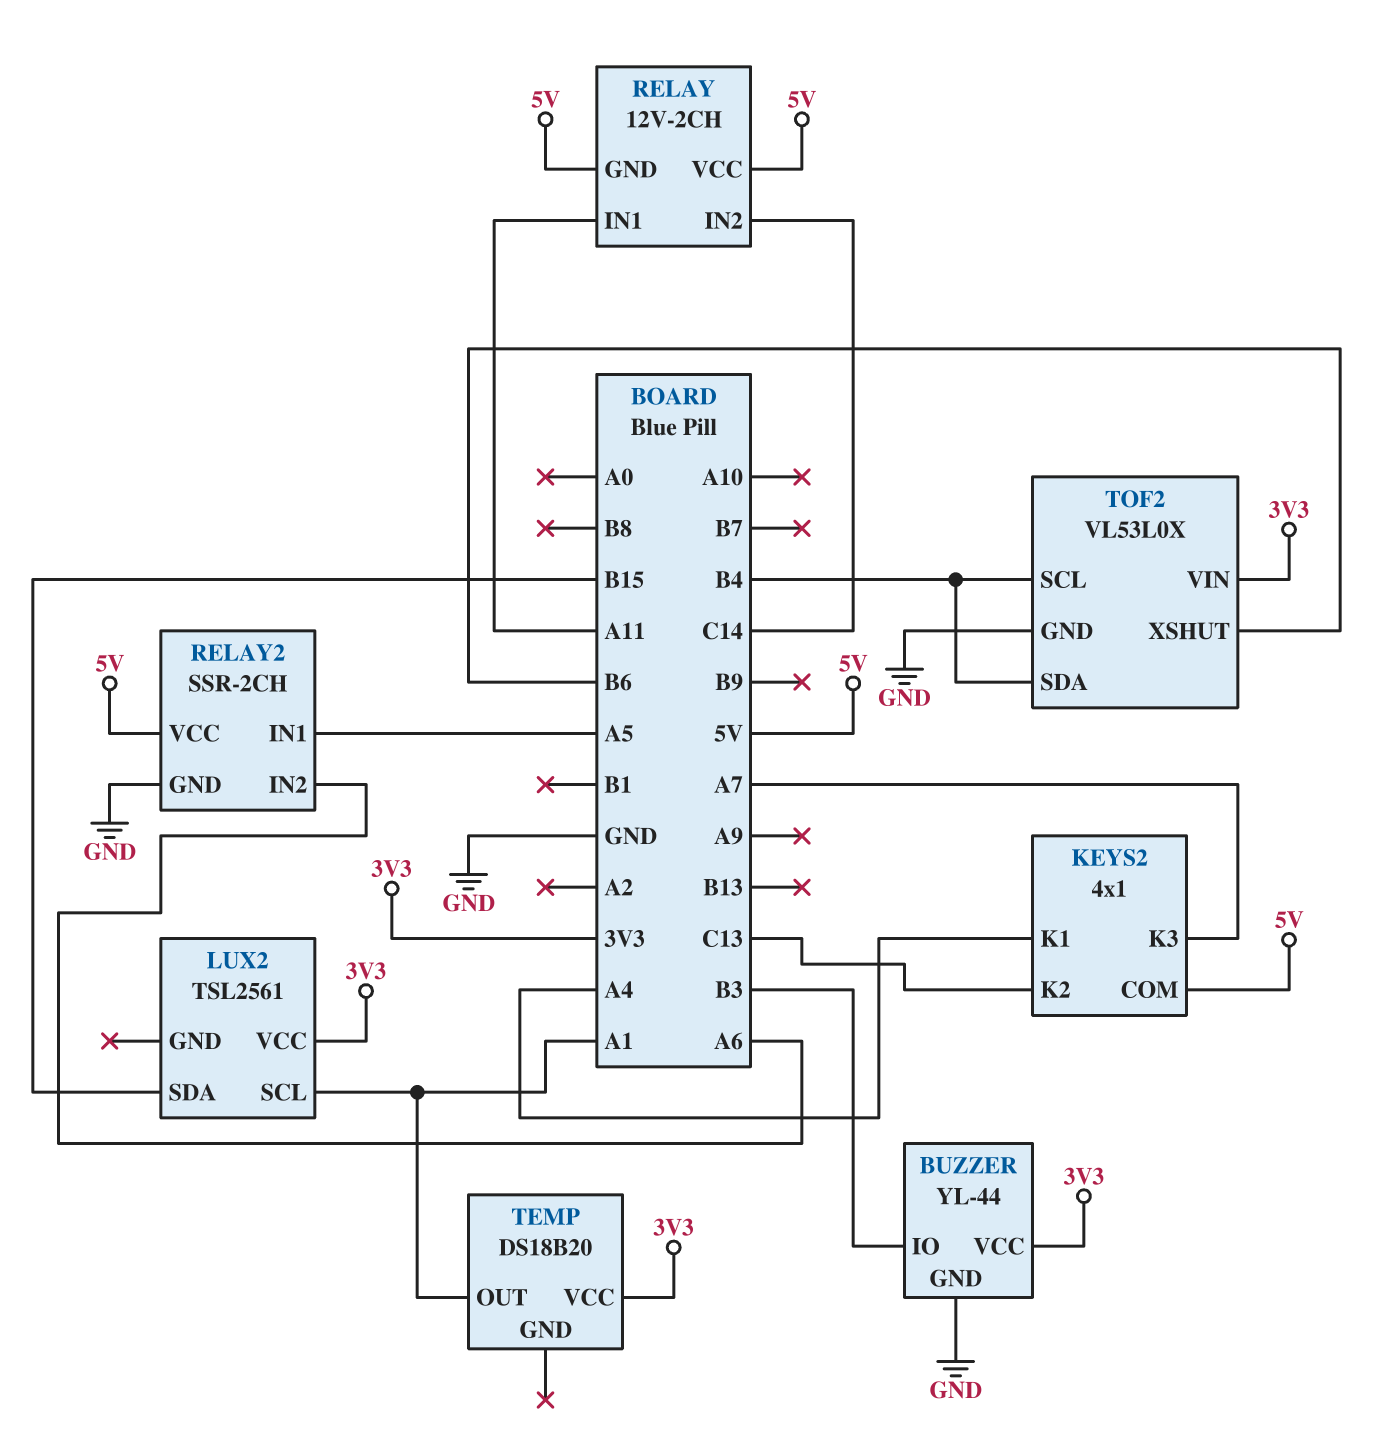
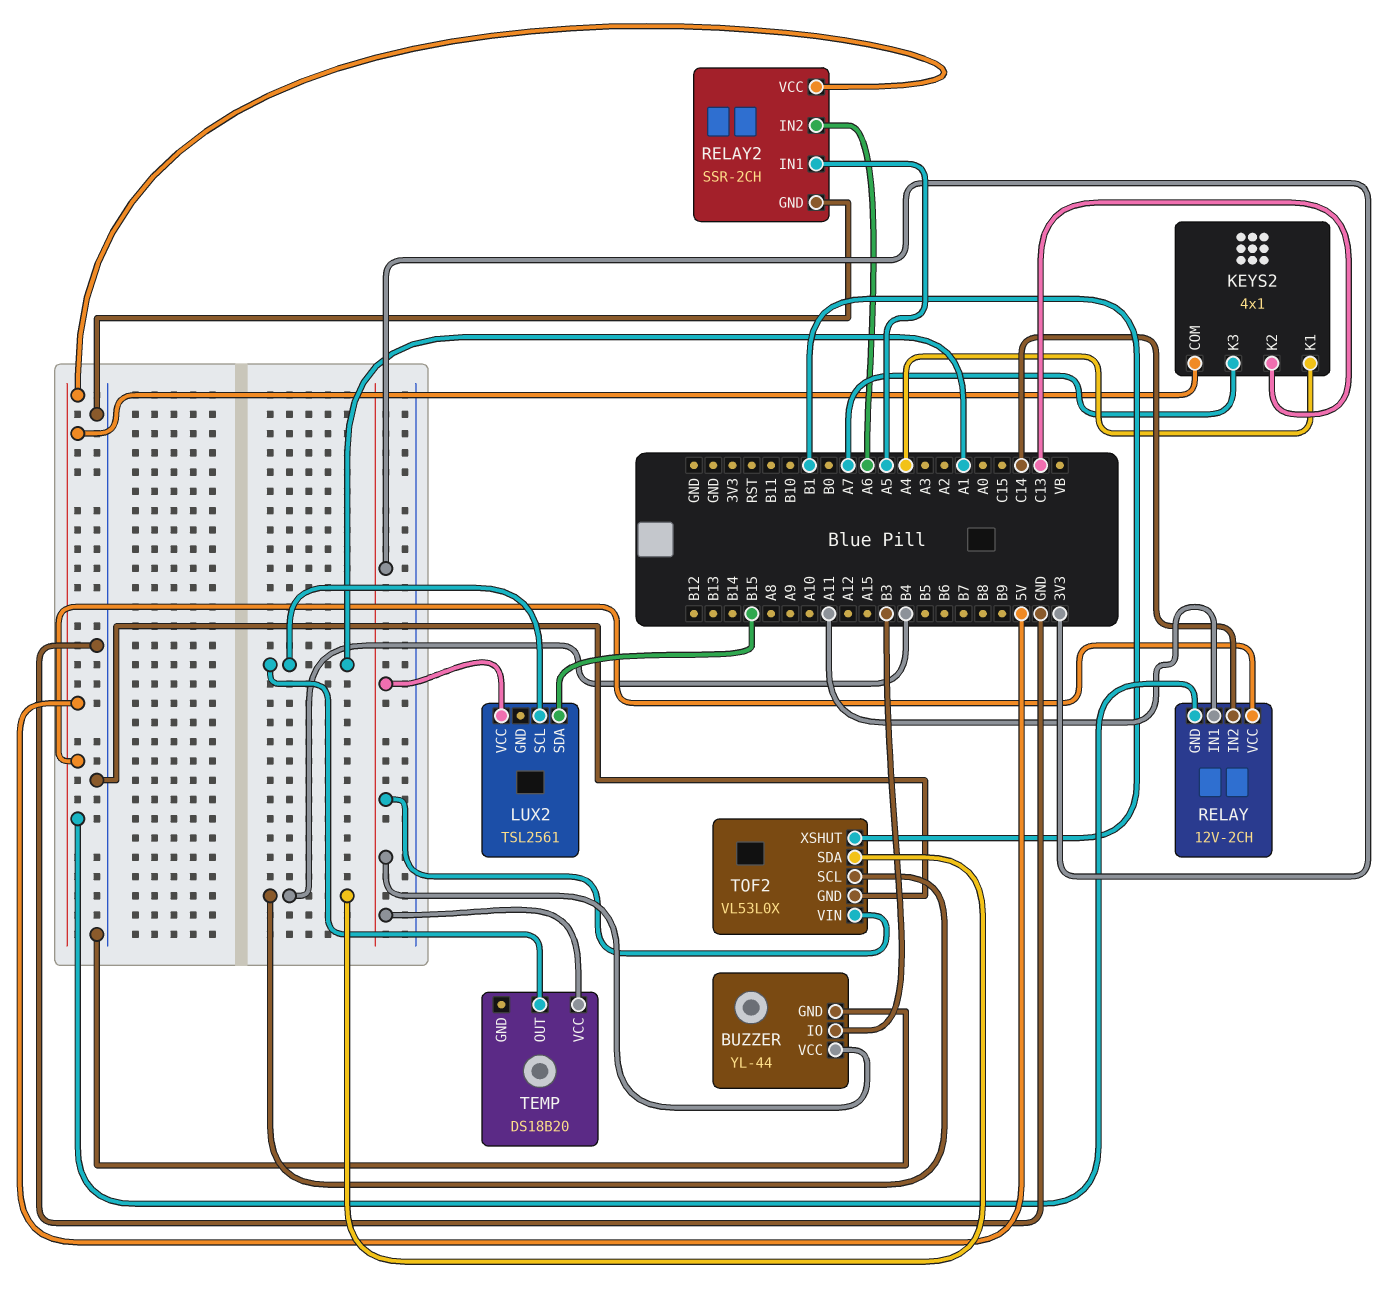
TOF2 pin XSHUT: B6 -> B1

